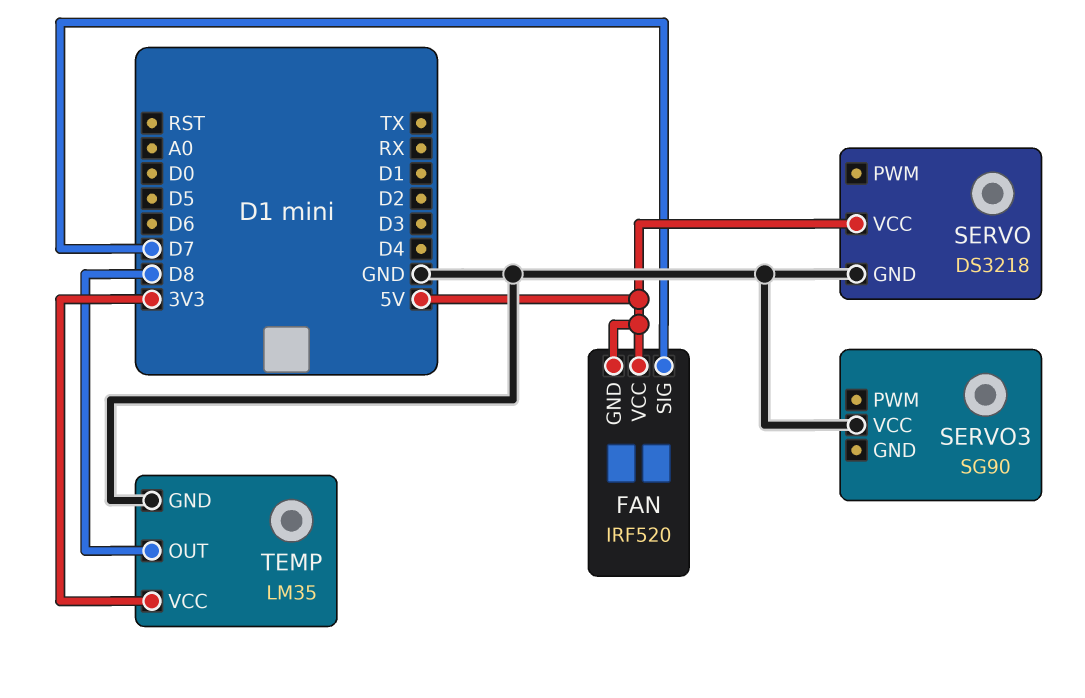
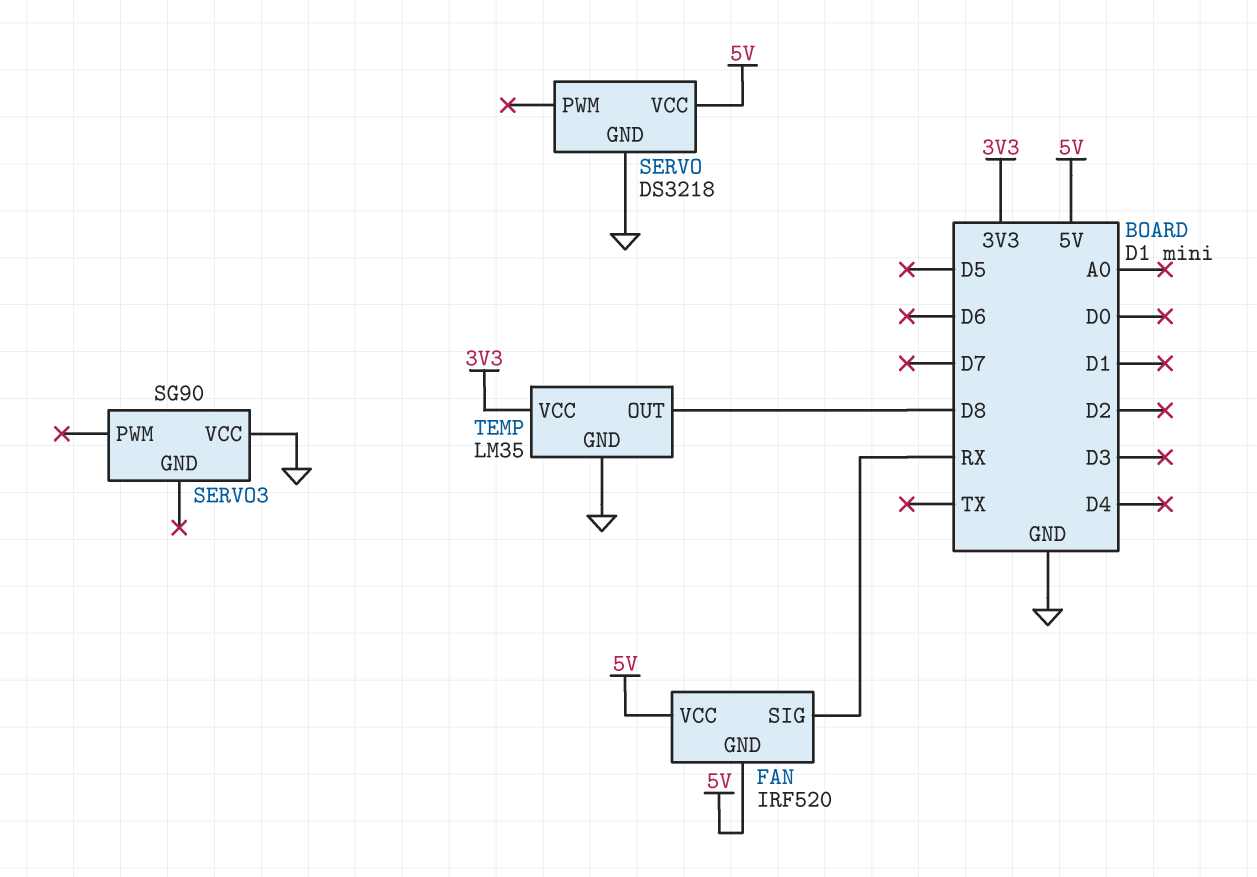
FAN pin SIG: D7 -> RX

